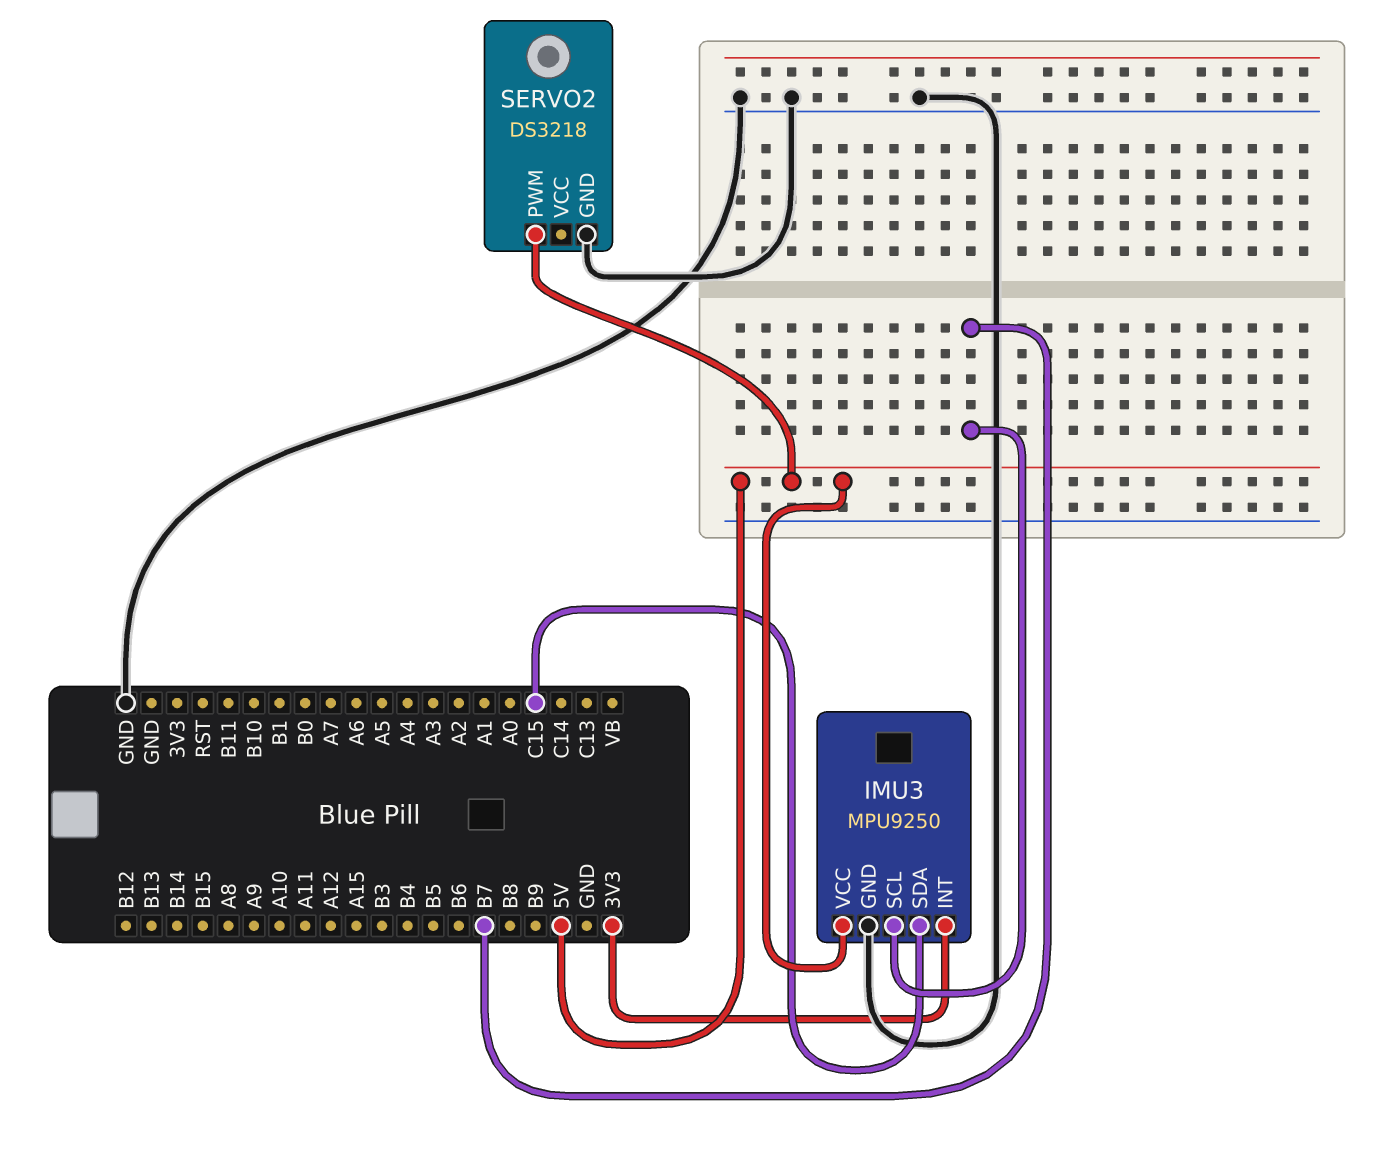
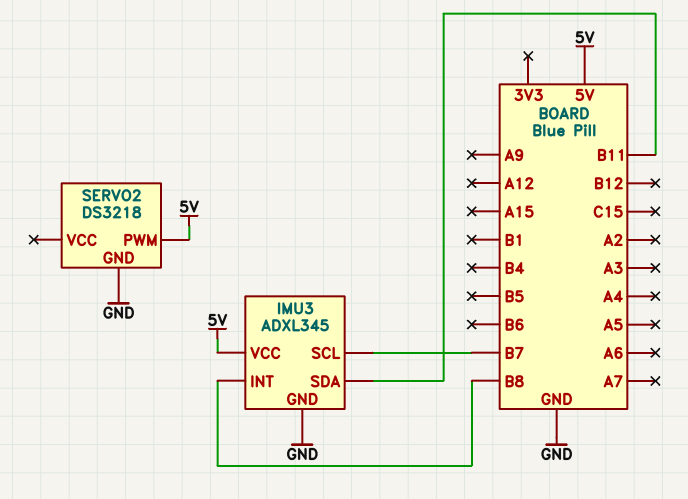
IMU3: MPU9250 -> ADXL345
IMU3 pin INT: 3V3 -> B8
IMU3 pin SDA: C15 -> B11

